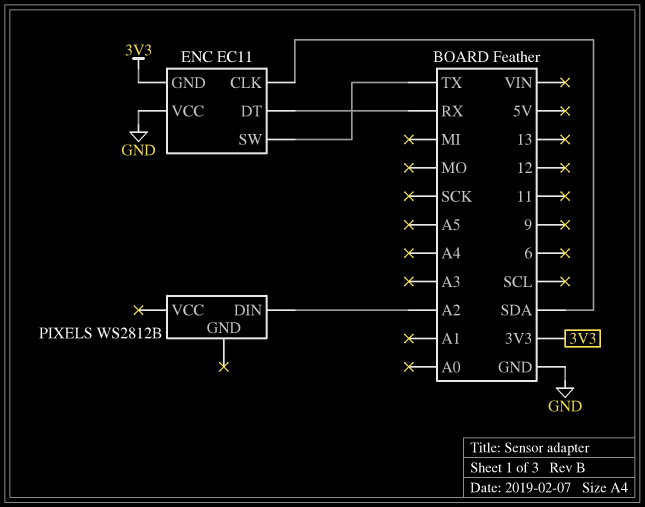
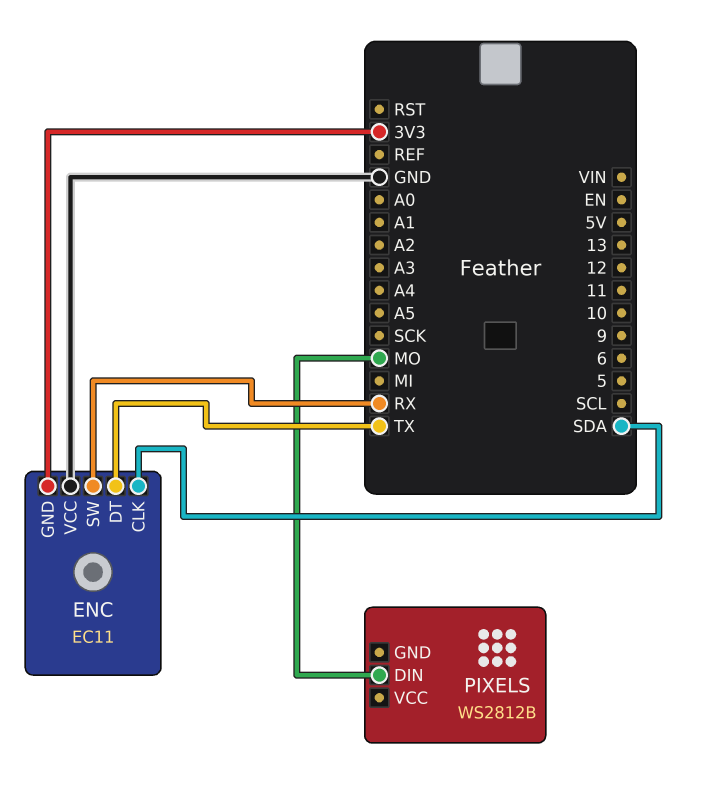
ENC pin DT: RX -> TX
ENC pin SW: TX -> RX
PIXELS pin DIN: A2 -> MO

